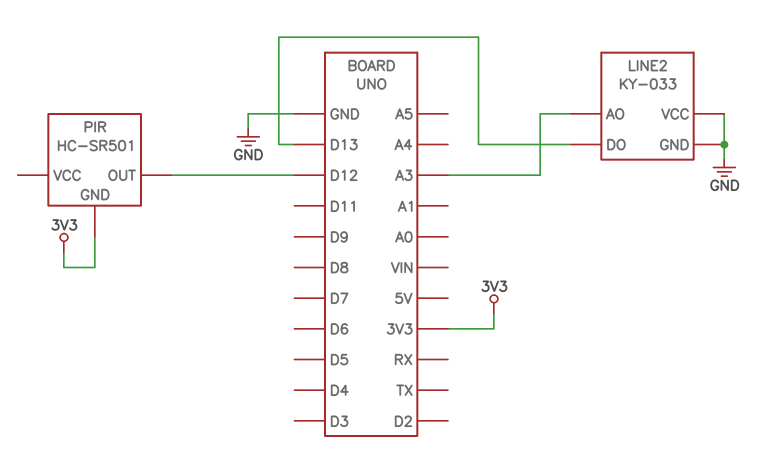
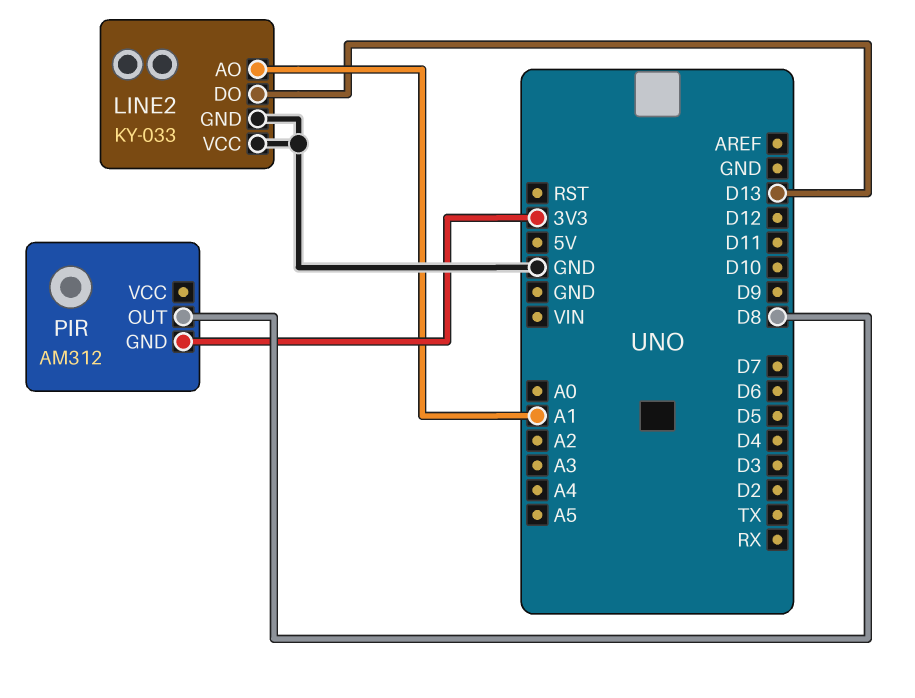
LINE2 pin AO: A3 -> A1
PIR: HC-SR501 -> AM312
PIR pin OUT: D12 -> D8

